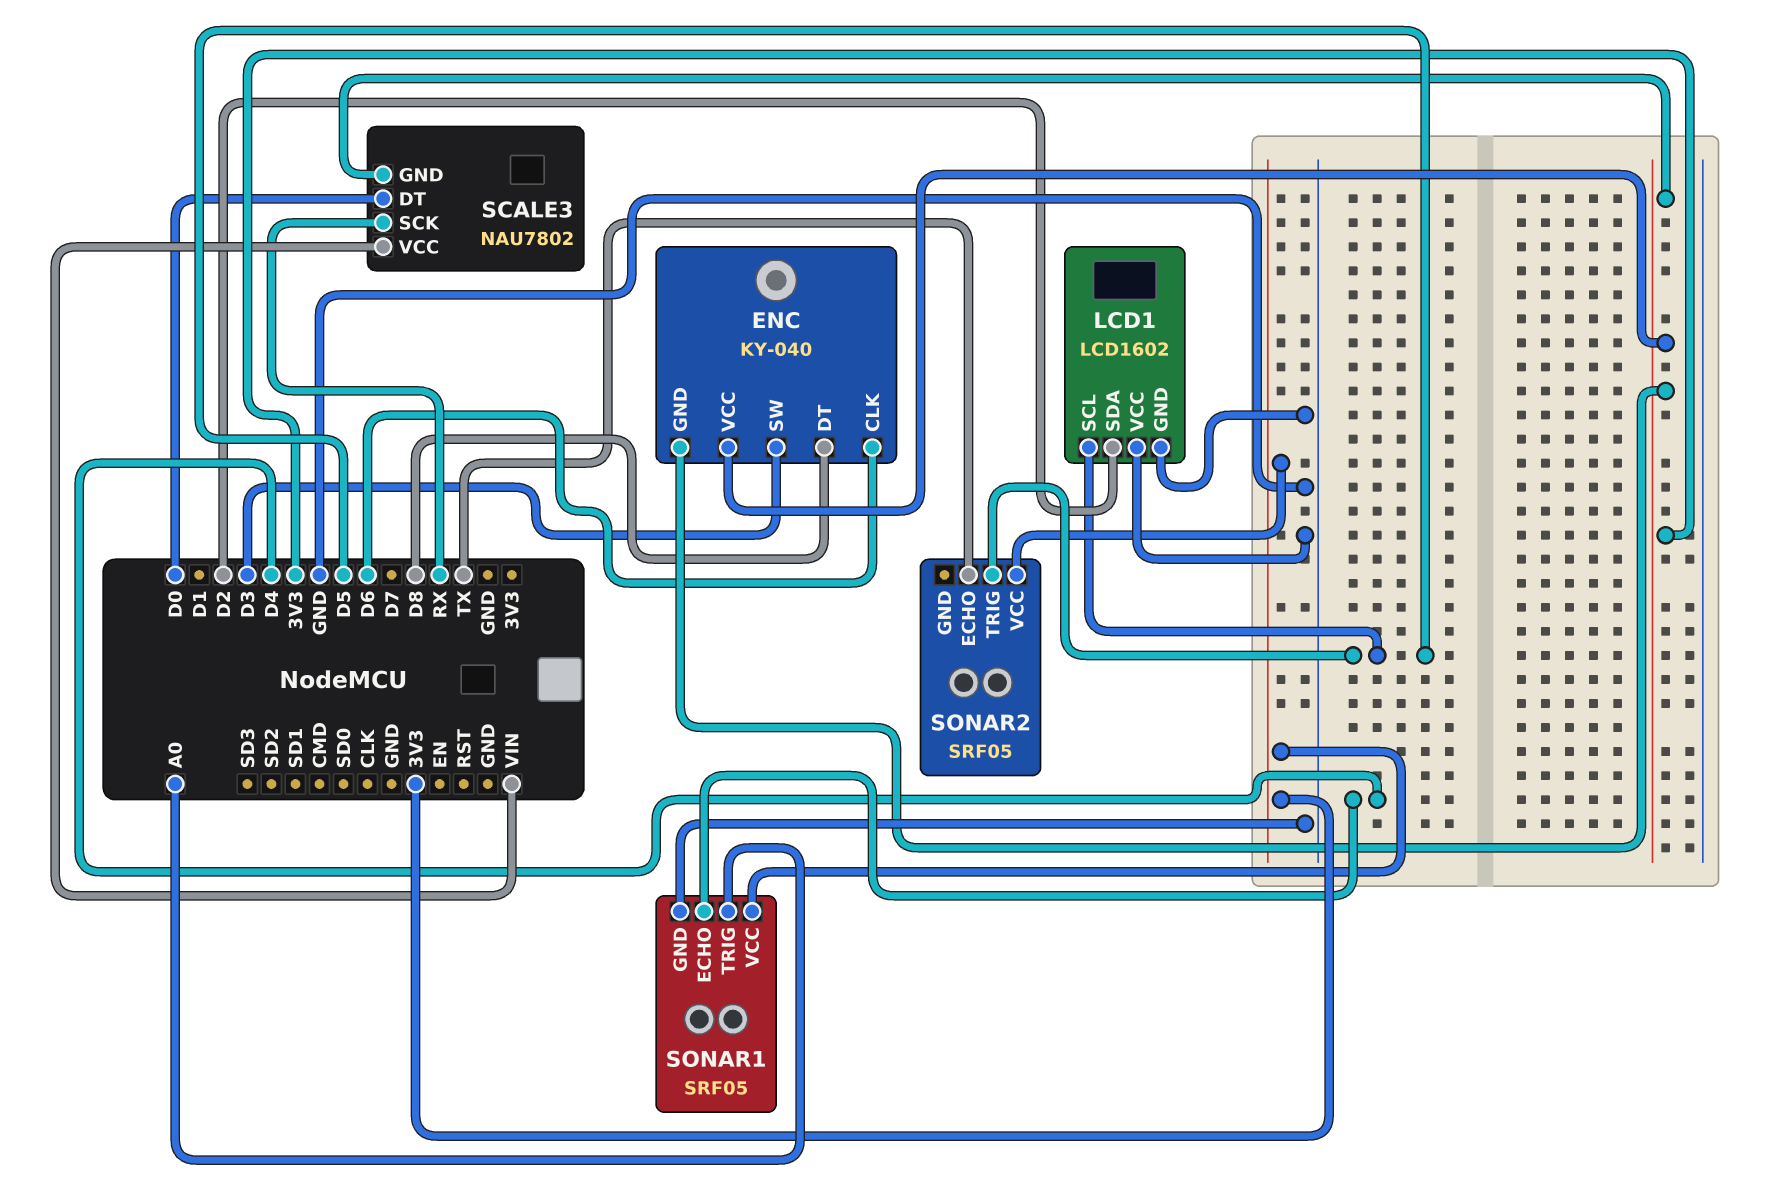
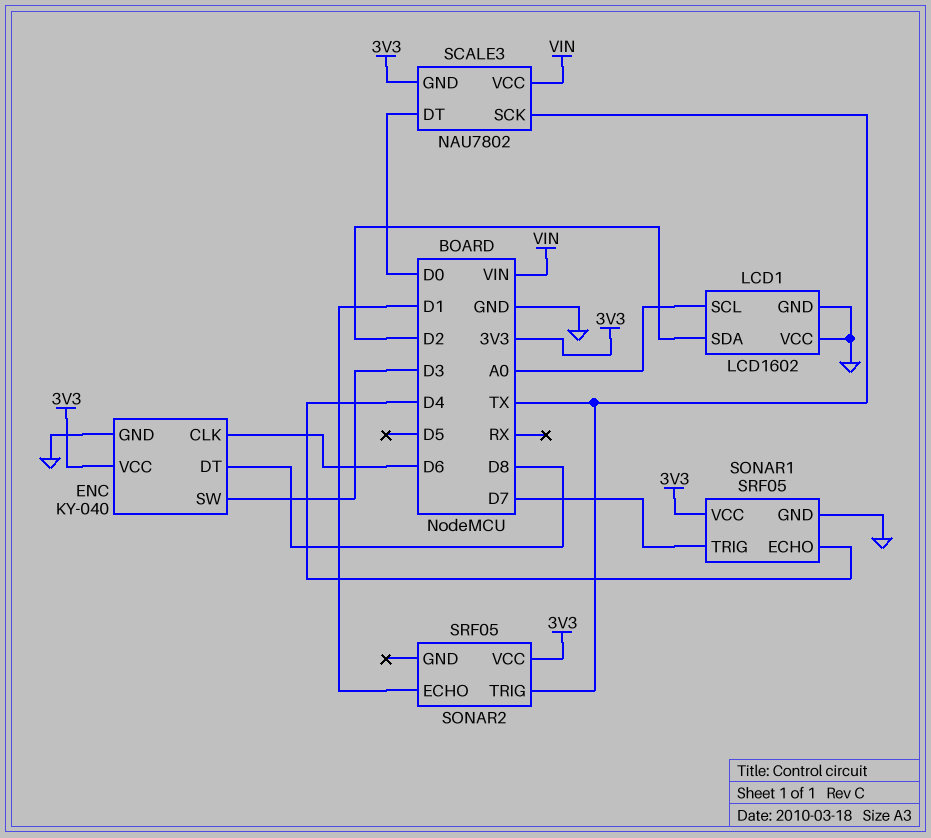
ENC pin GND: 3V3 -> GND
LCD1 pin SCL: D5 -> A0
SCALE3 pin SCK: RX -> TX
SONAR1 pin TRIG: A0 -> D7
SONAR2 pin ECHO: TX -> D1
SONAR2 pin TRIG: D5 -> TX

